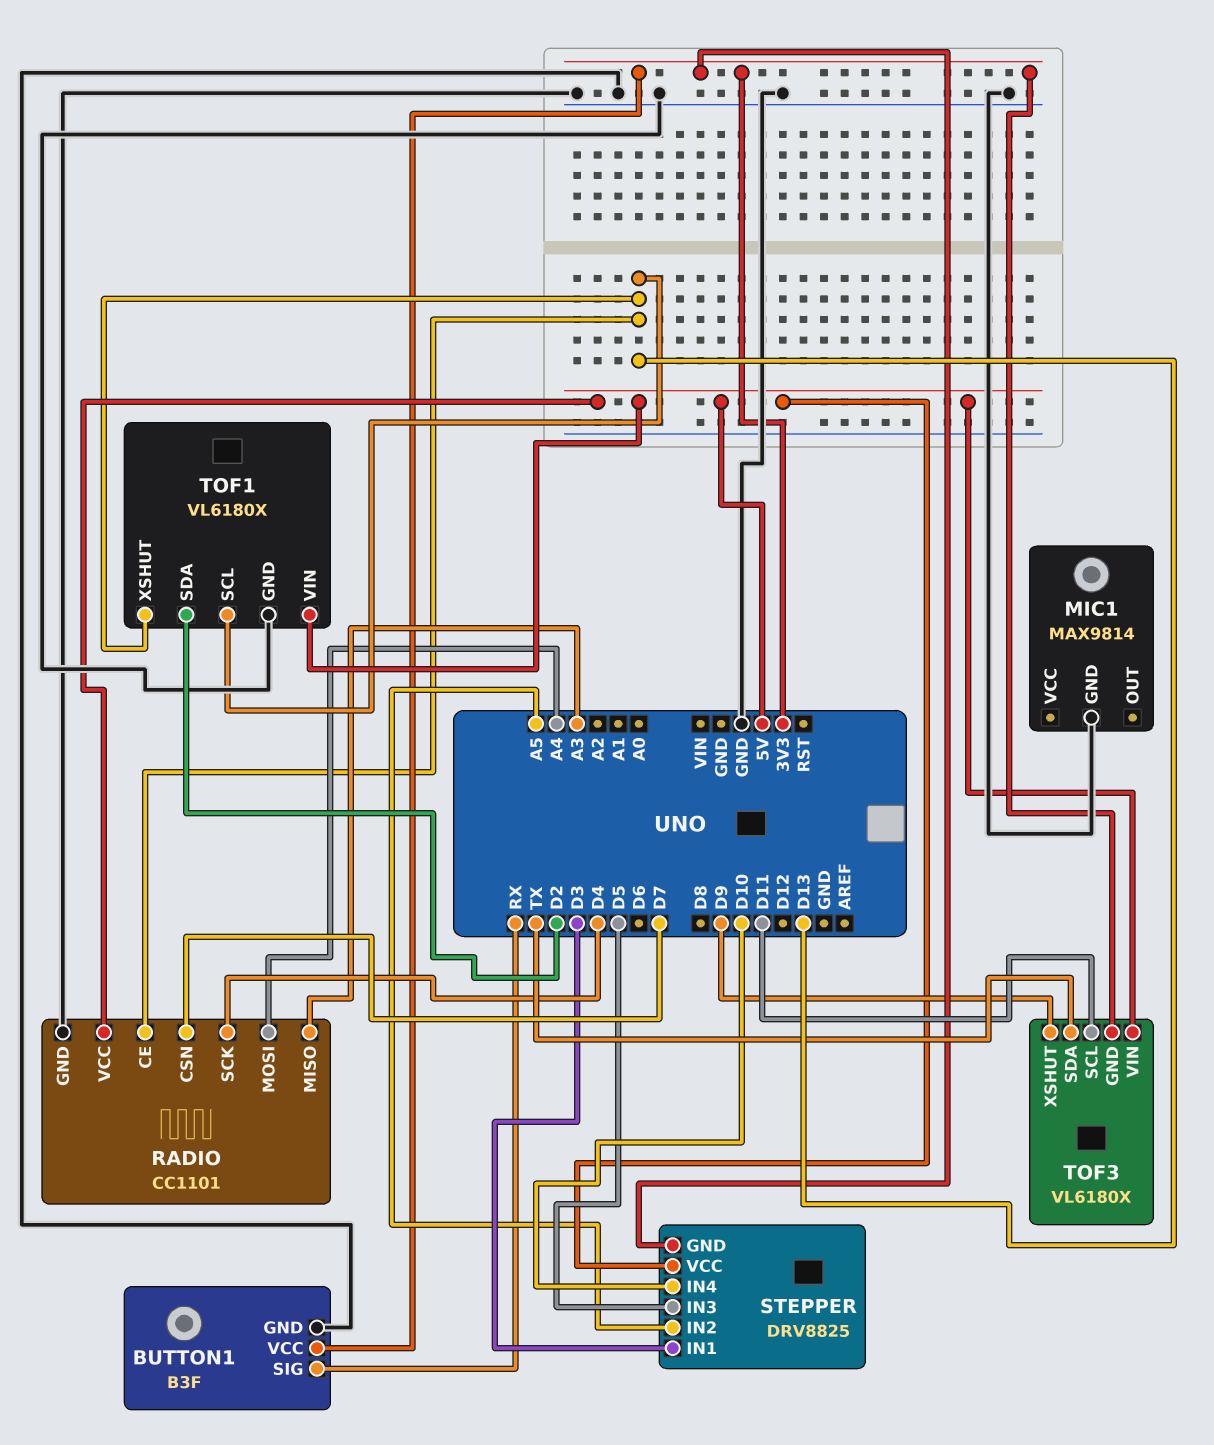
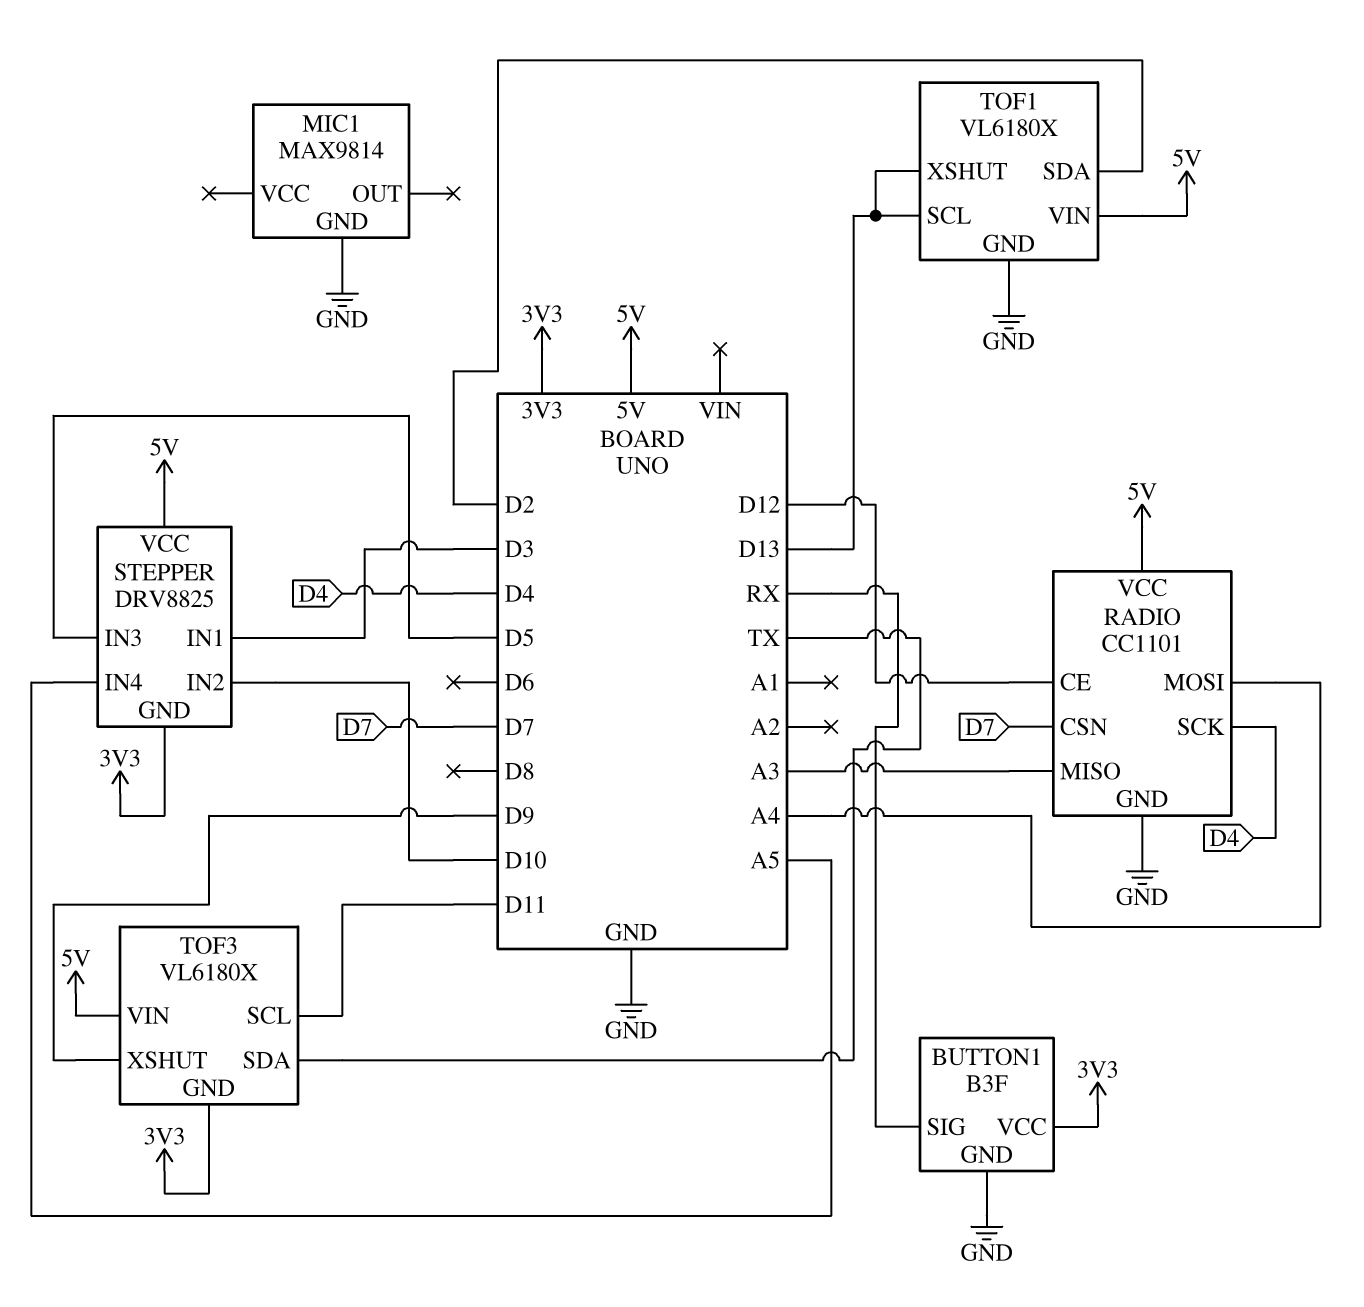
RADIO pin CE: D13 -> D12
STEPPER pin IN2: A5 -> D10
STEPPER pin IN4: D10 -> A5

